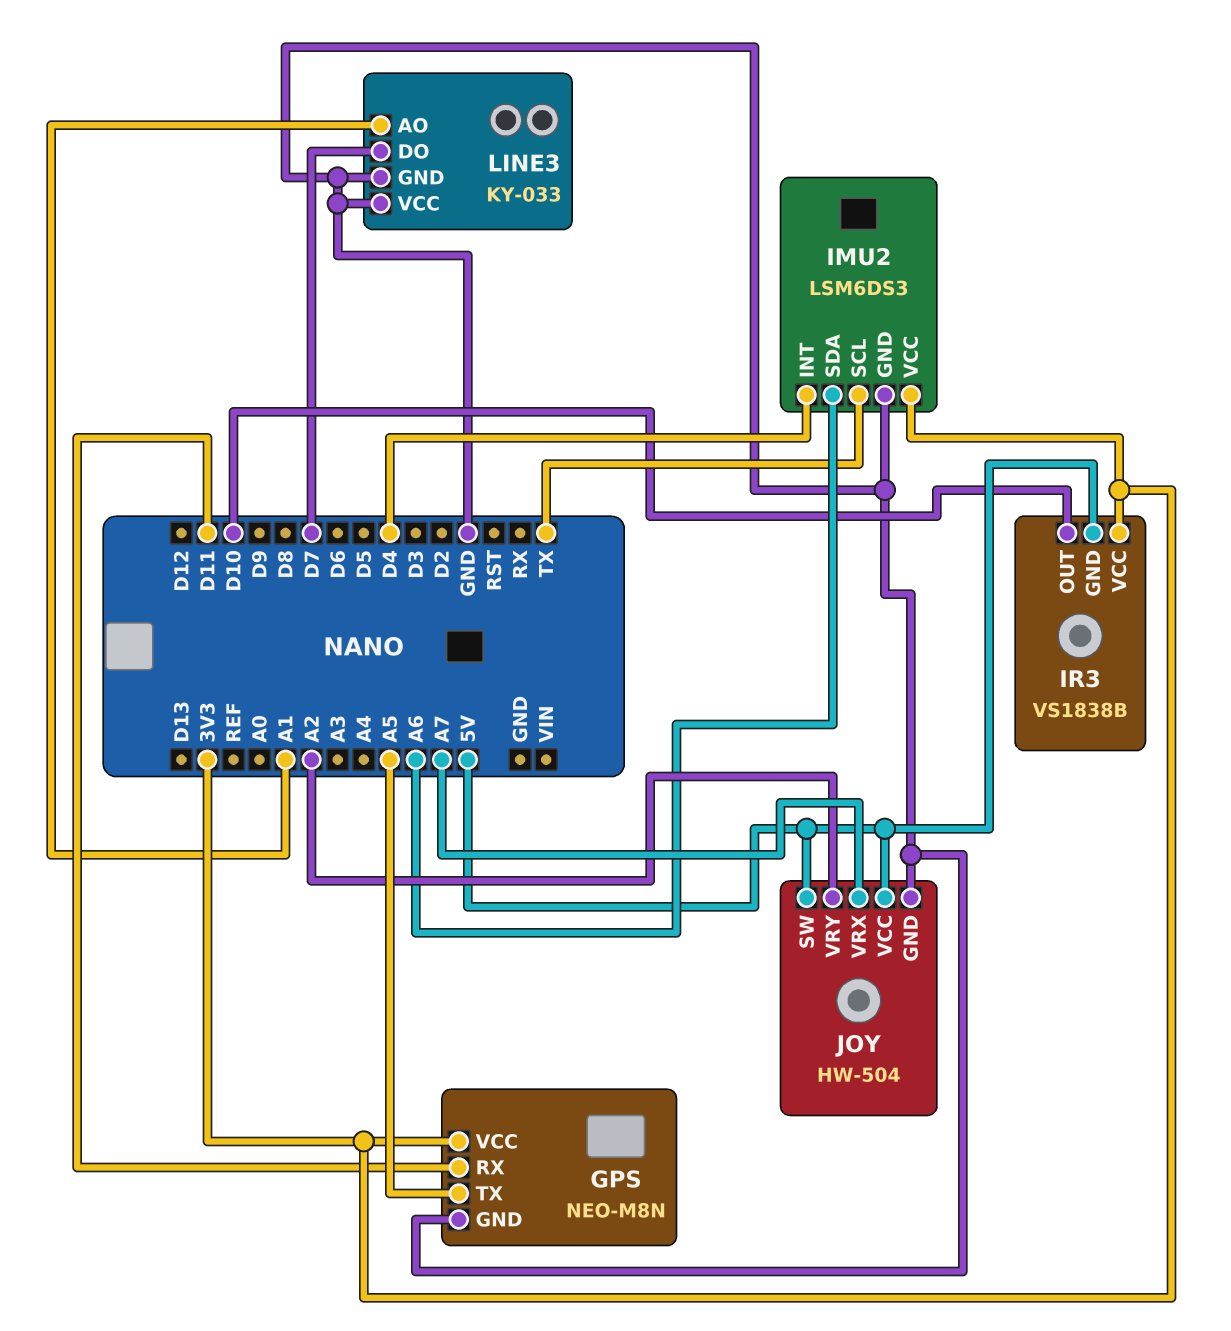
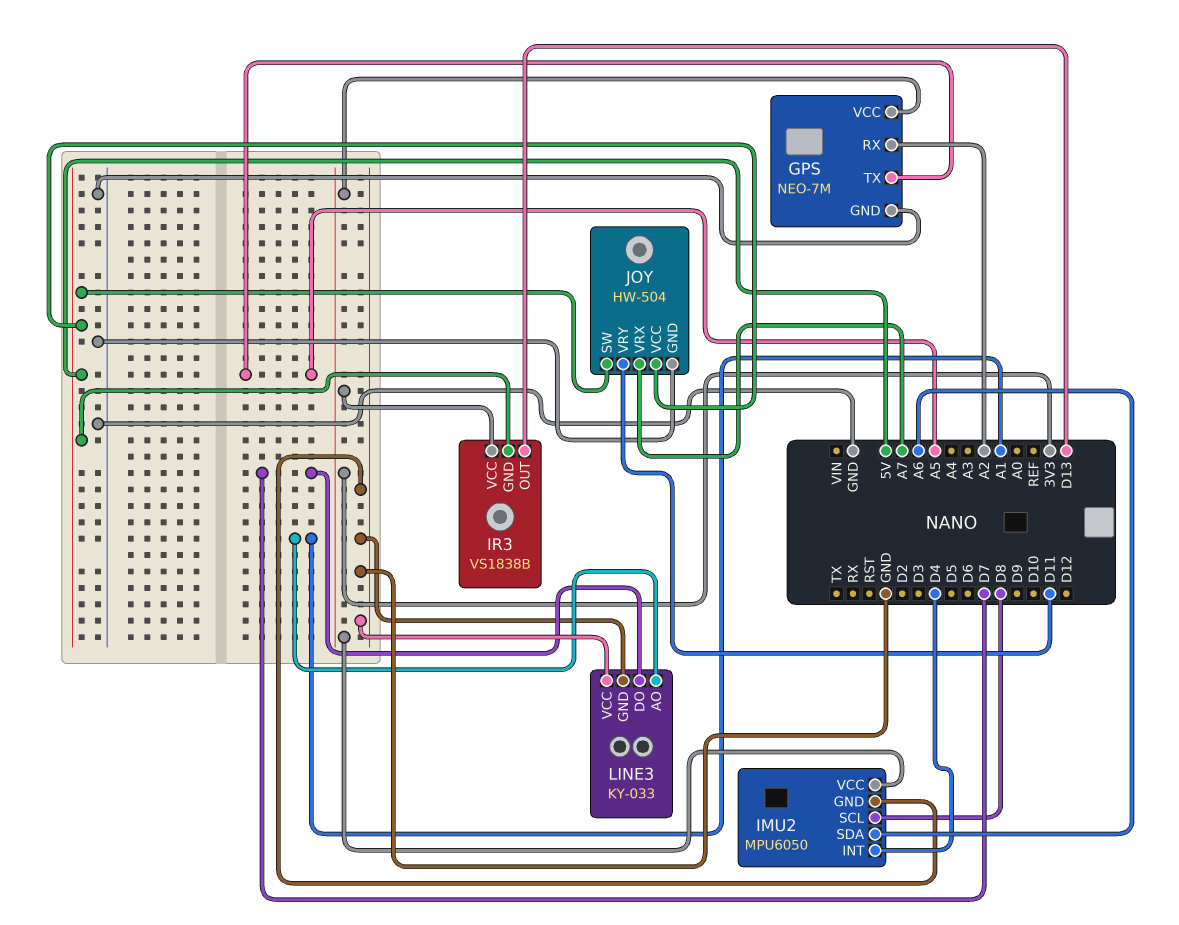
GPS: NEO-M8N -> NEO-7M
GPS pin RX: D11 -> A2
IMU2: LSM6DS3 -> MPU6050
IMU2 pin SCL: TX -> D8
IR3 pin OUT: D10 -> D13
JOY pin VRY: A2 -> D11

